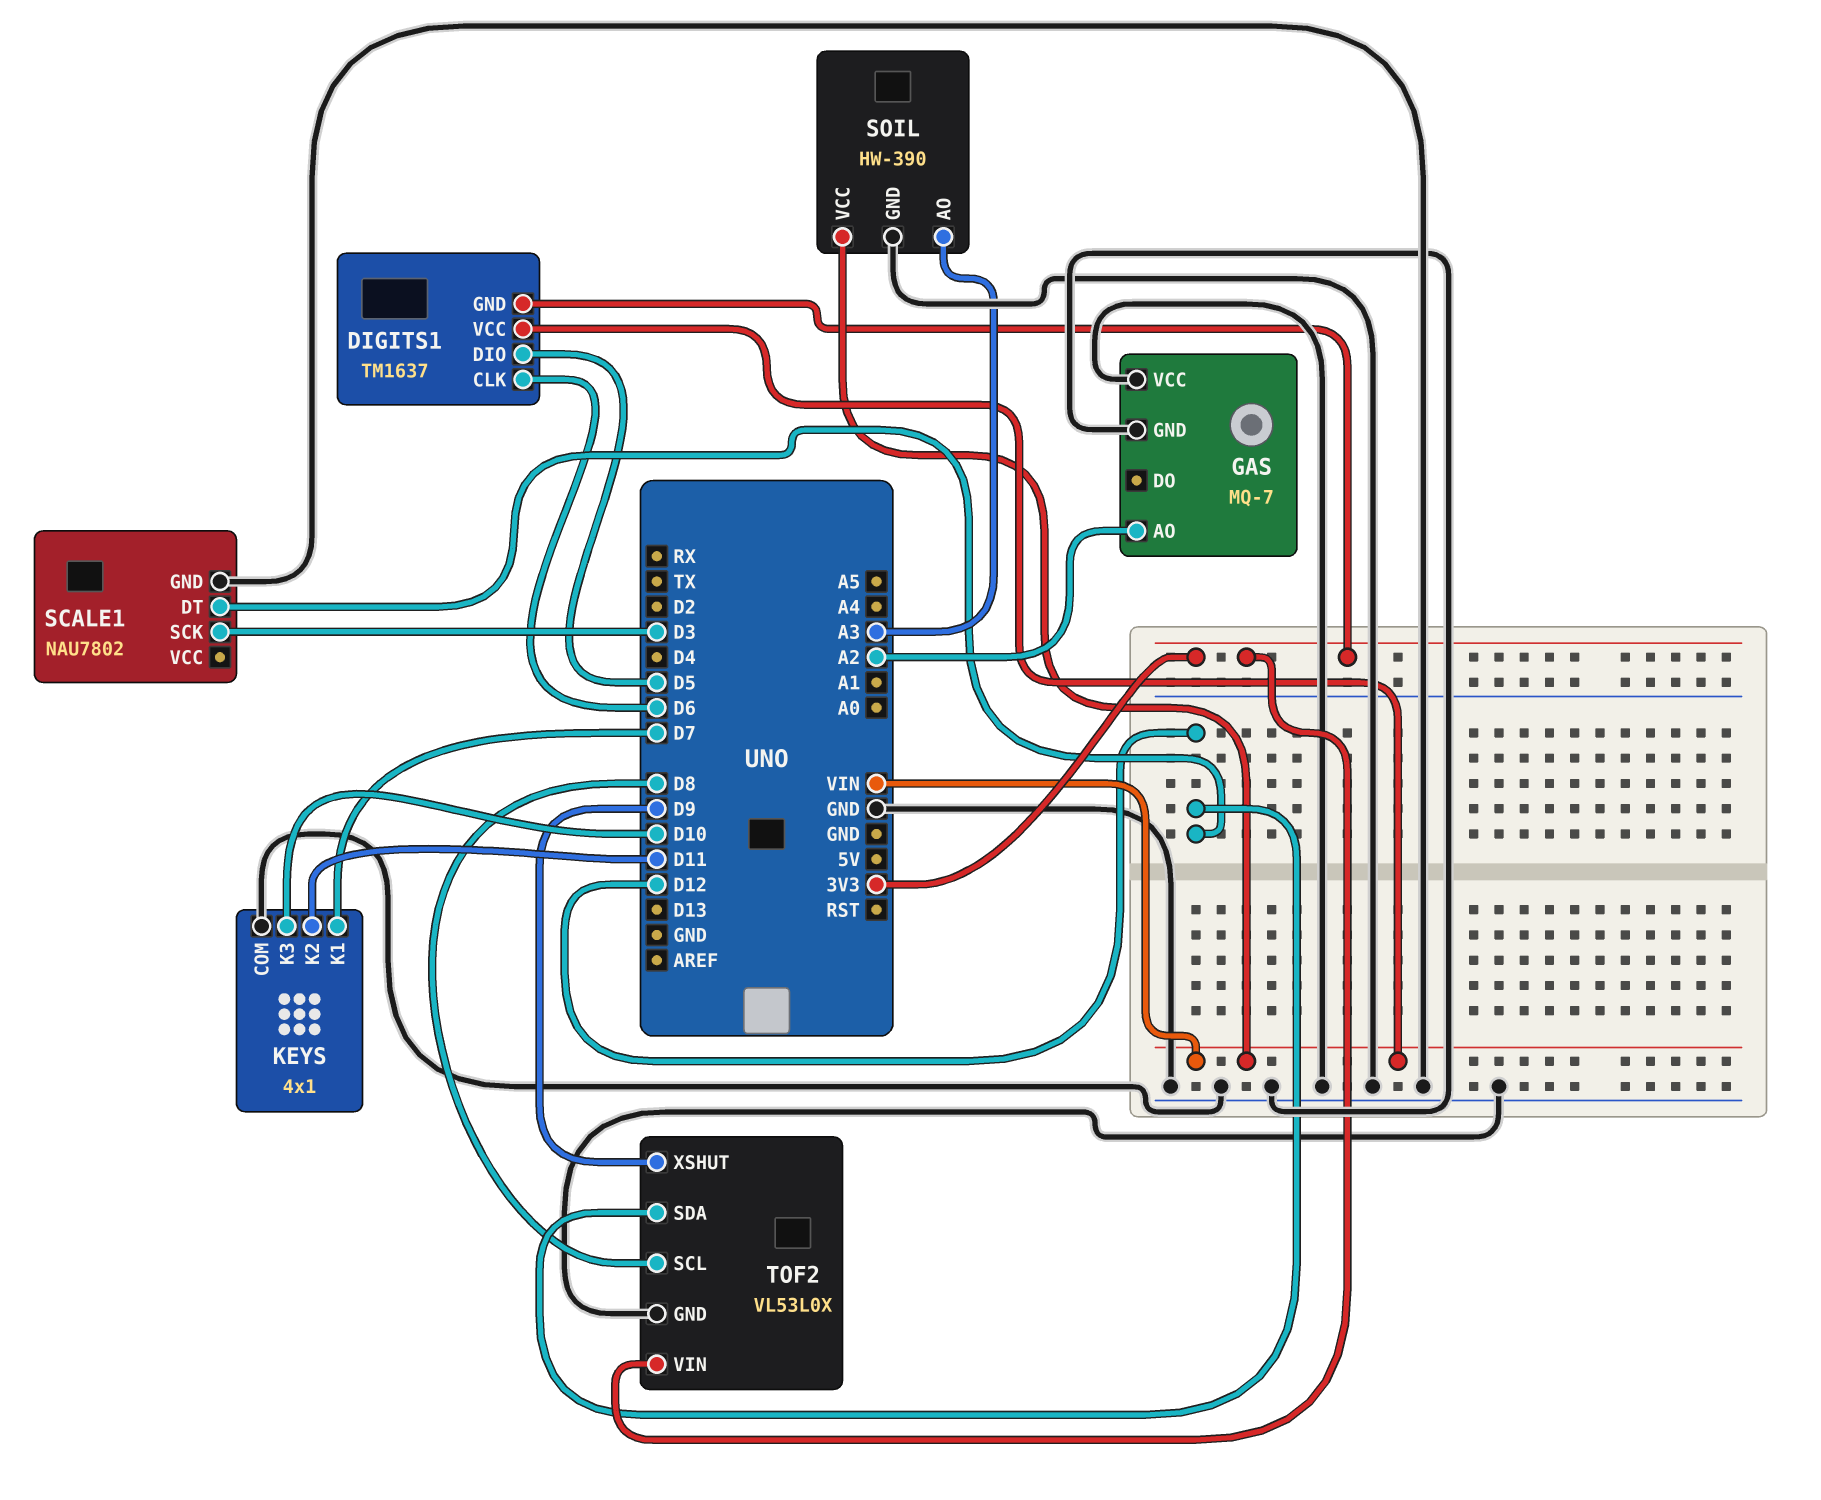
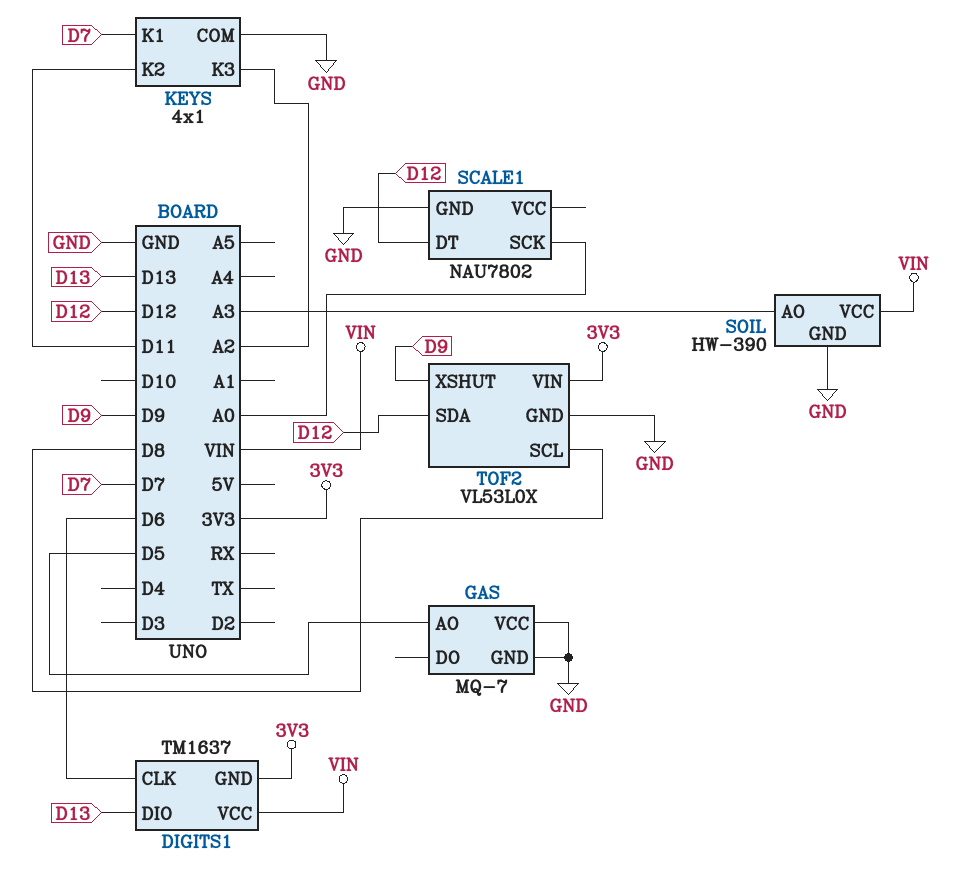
DIGITS1 pin DIO: D5 -> D13
GAS pin AO: A2 -> D5
KEYS pin K3: D10 -> A2
SCALE1 pin SCK: D3 -> A0

